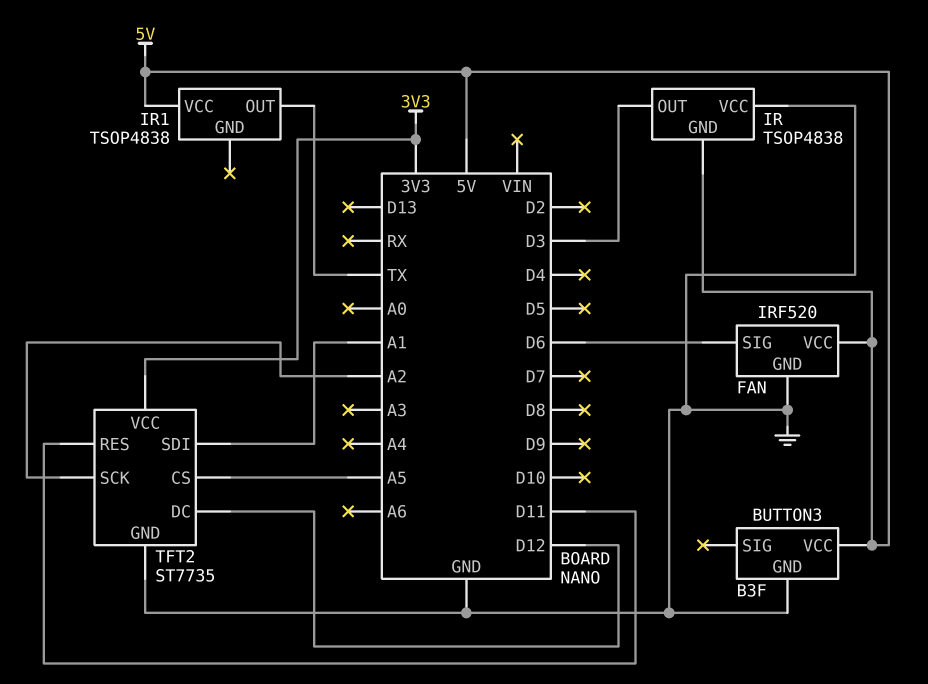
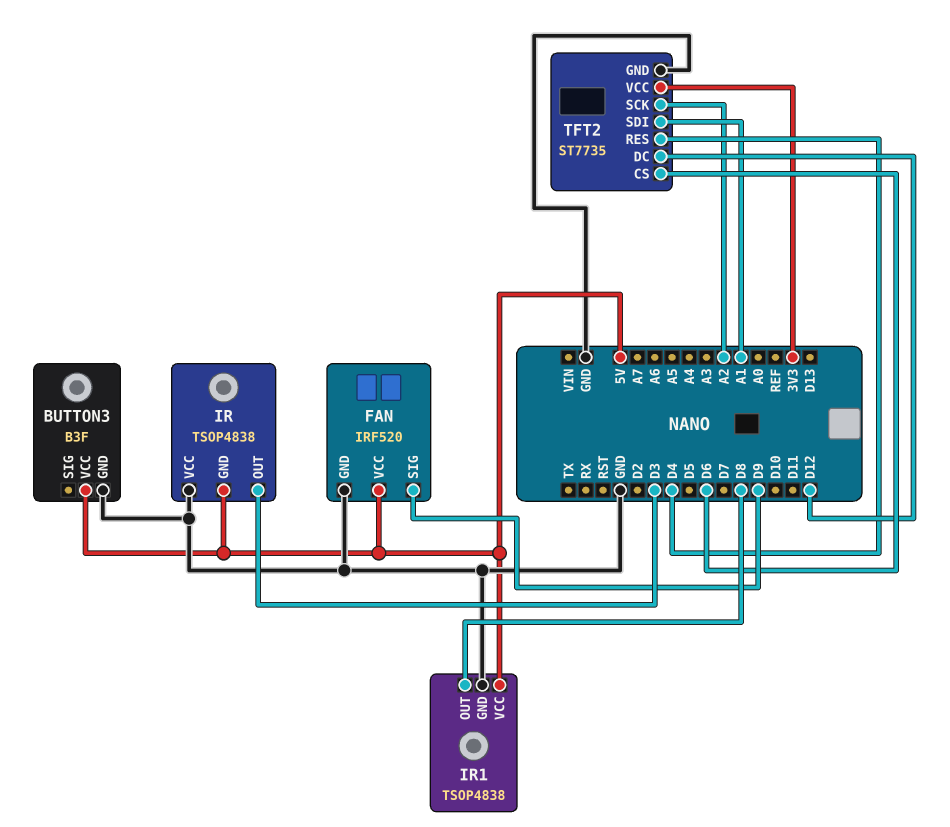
FAN pin SIG: D6 -> D9
IR1 pin GND: none -> GND
IR1 pin OUT: TX -> D8
TFT2 pin CS: A5 -> D6
TFT2 pin RES: D11 -> D4

